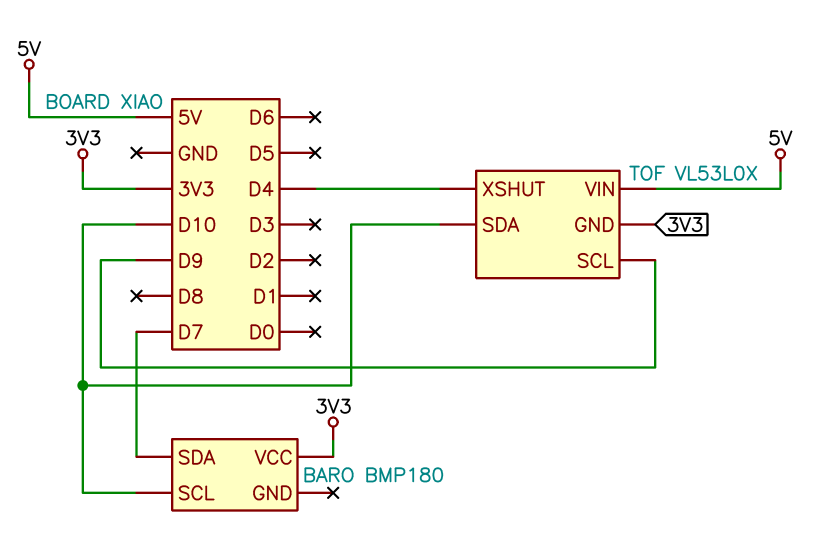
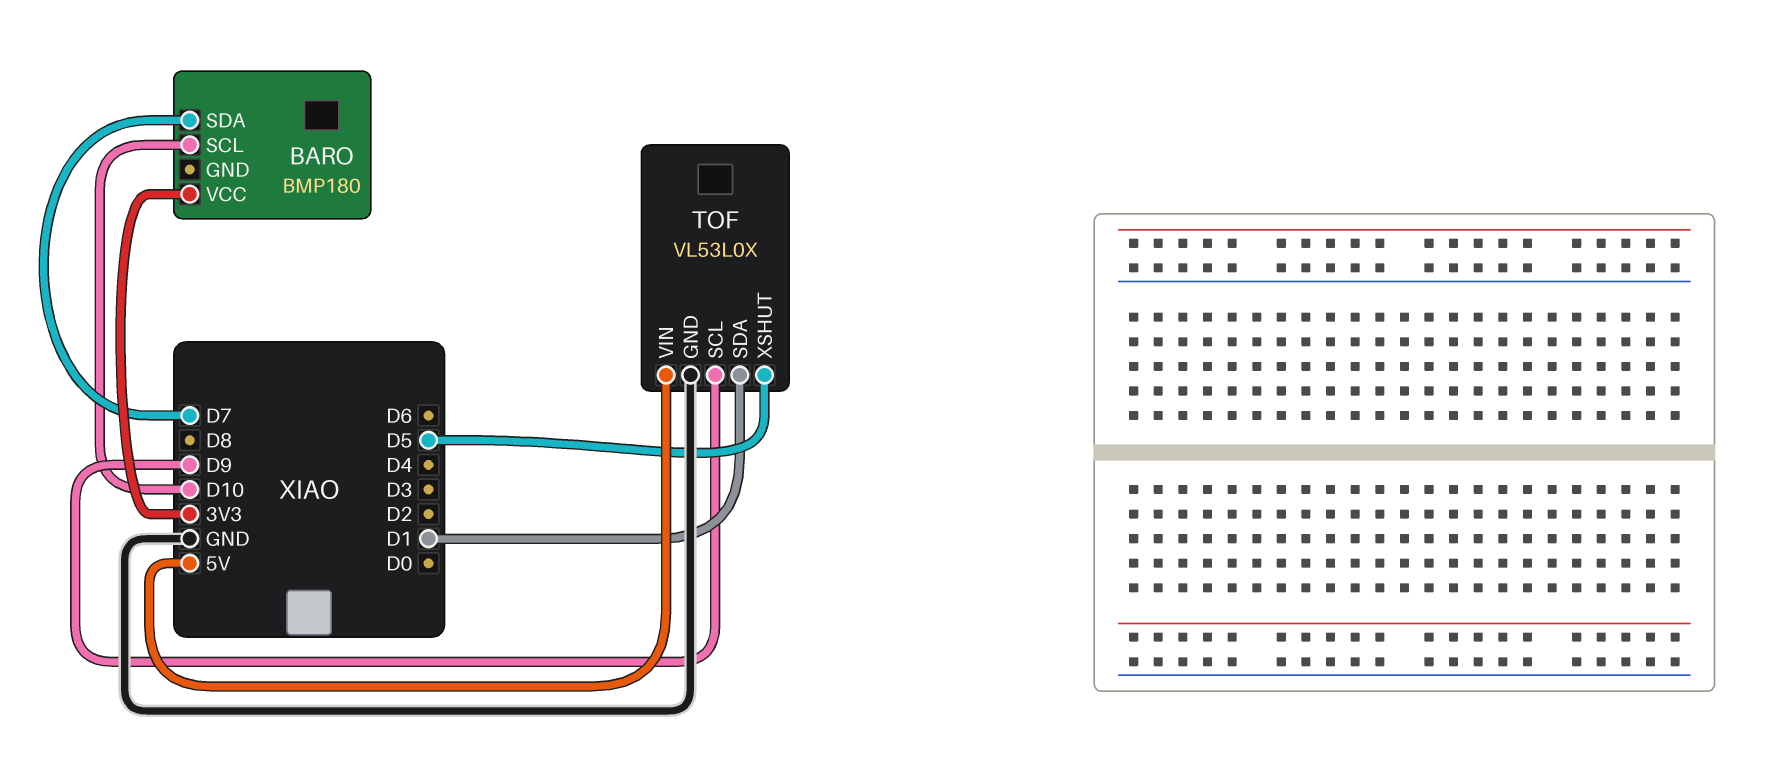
TOF pin GND: 3V3 -> GND
TOF pin SDA: D10 -> D1
TOF pin XSHUT: D4 -> D5

